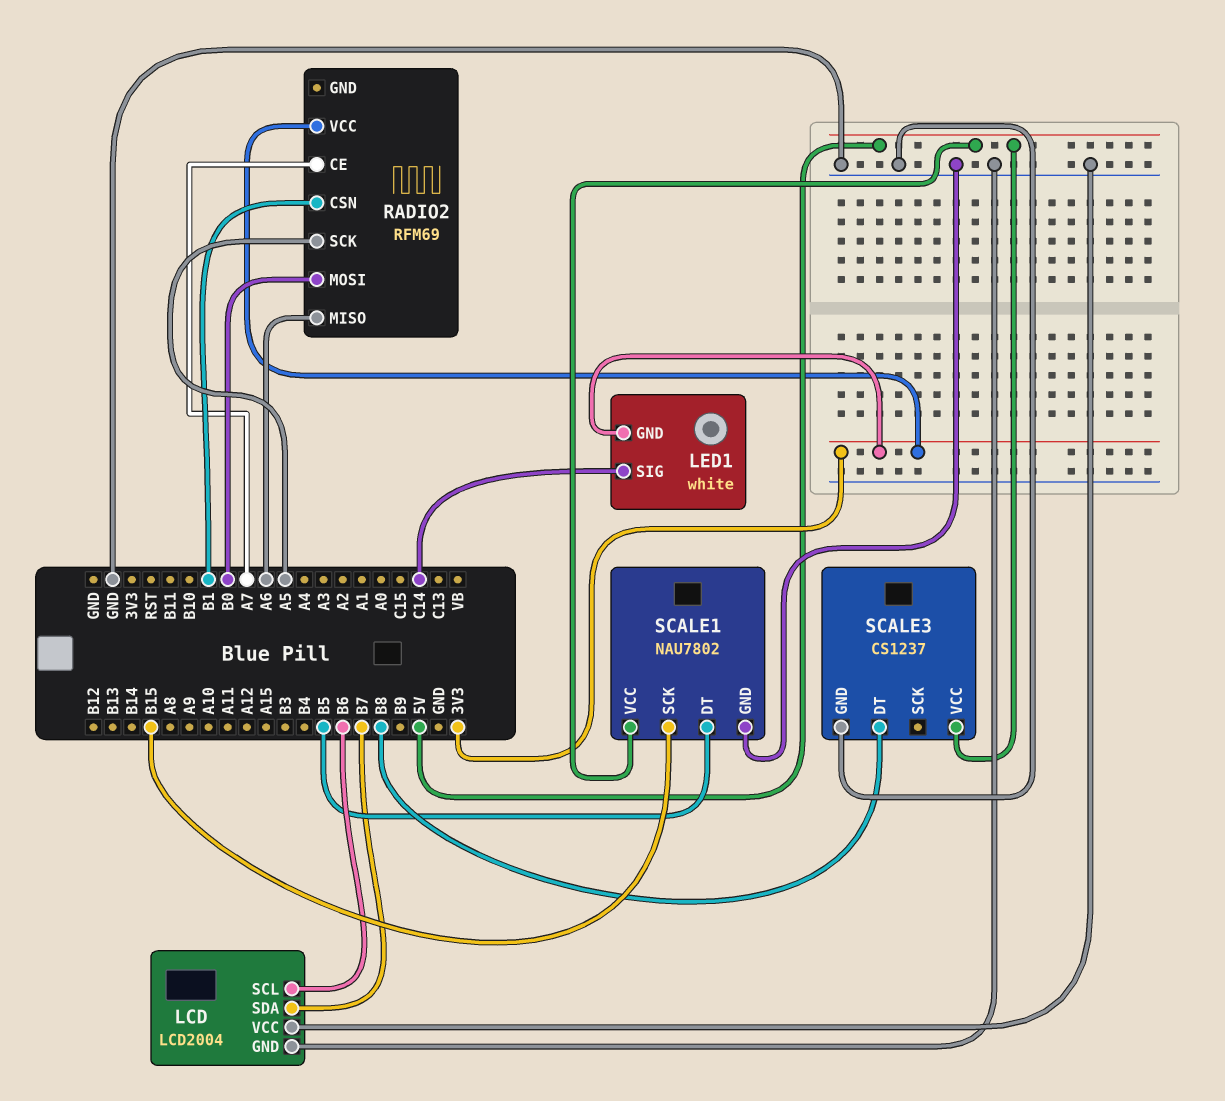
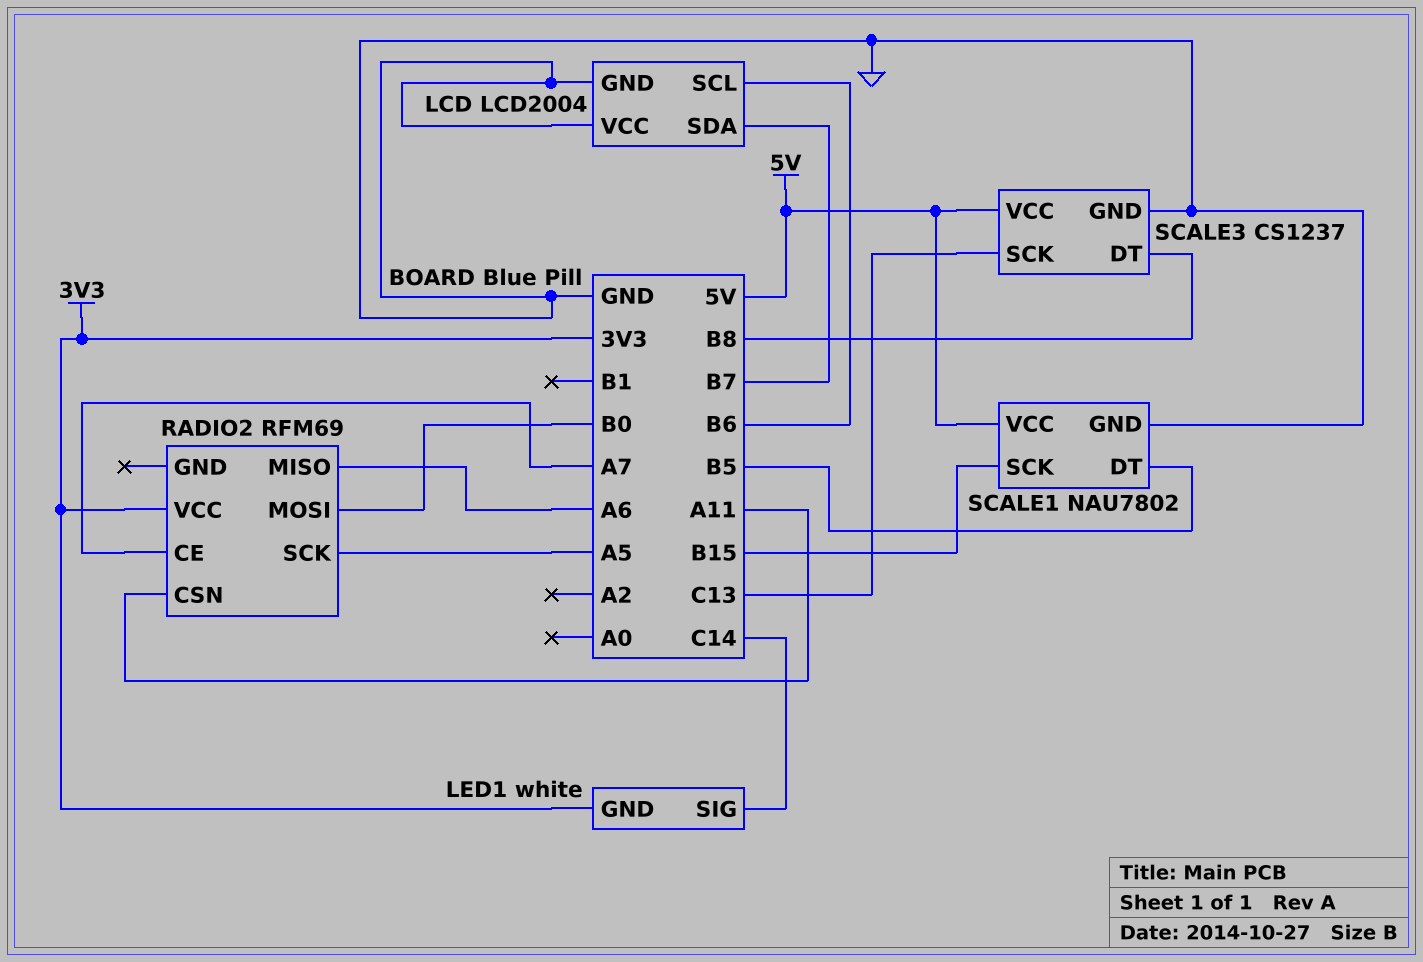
RADIO2 pin CSN: B1 -> A11
SCALE3 pin SCK: none -> C13

